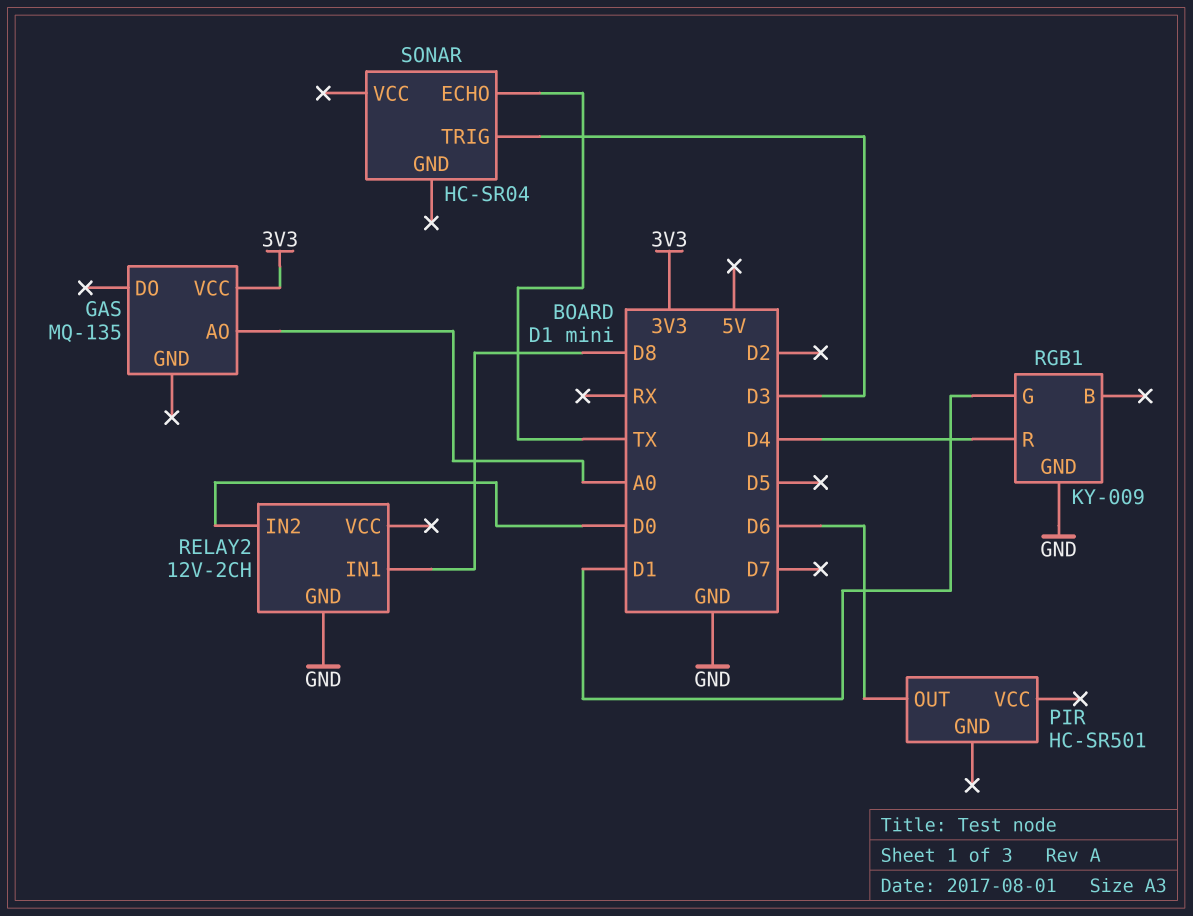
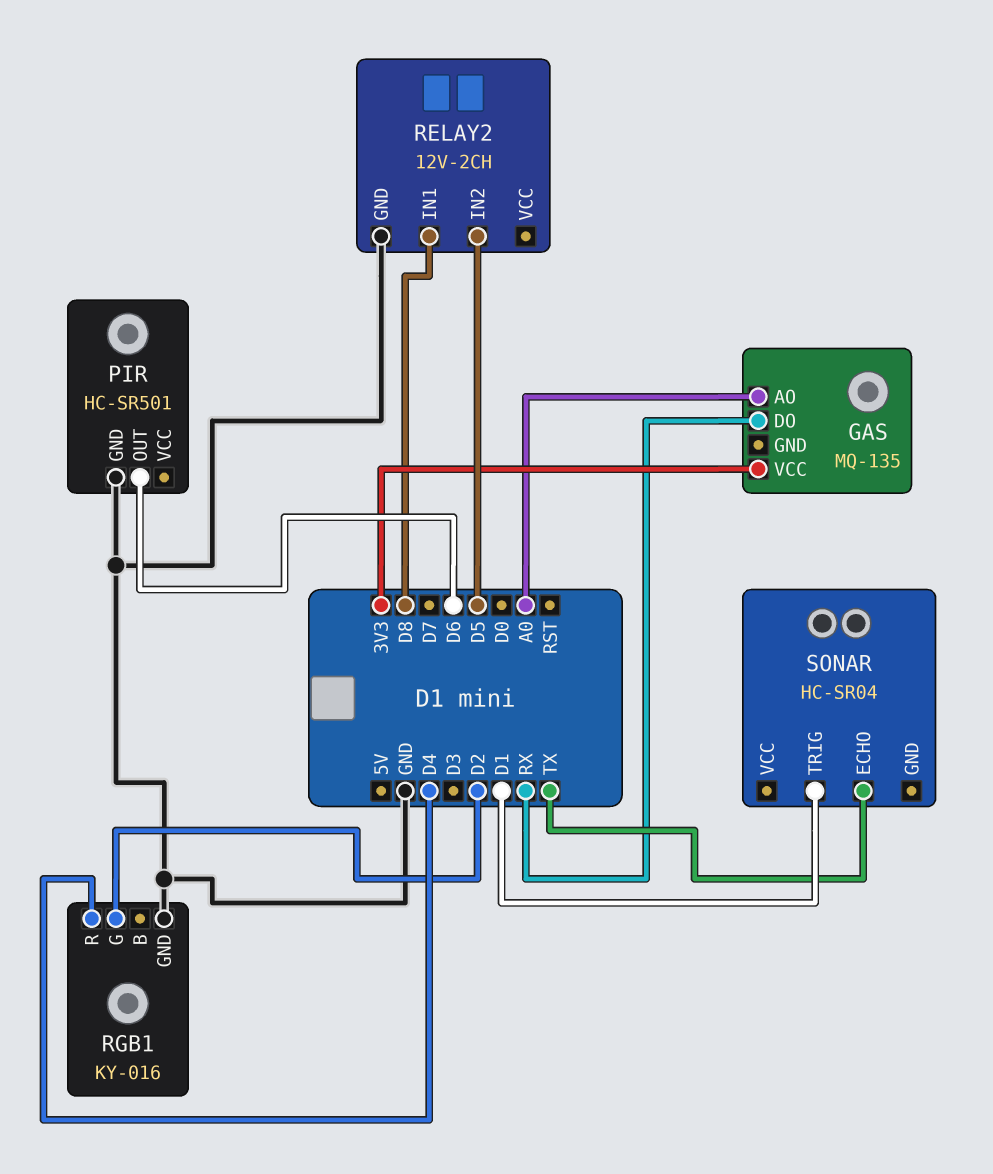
GAS pin DO: none -> RX
PIR pin GND: none -> GND
RELAY2 pin IN2: D0 -> D5
RGB1: KY-009 -> KY-016
RGB1 pin G: D1 -> D2
SONAR pin TRIG: D3 -> D1

